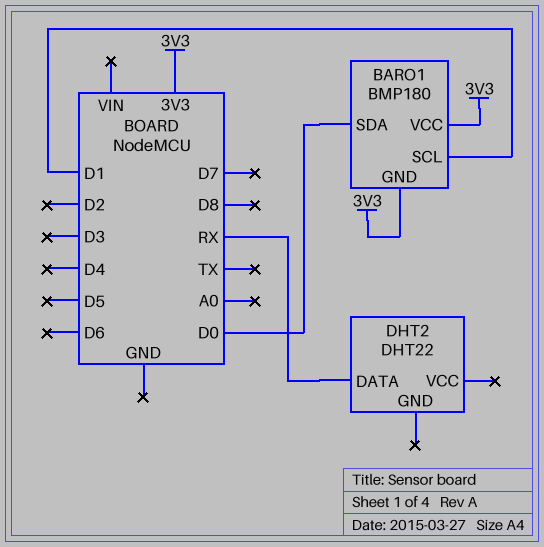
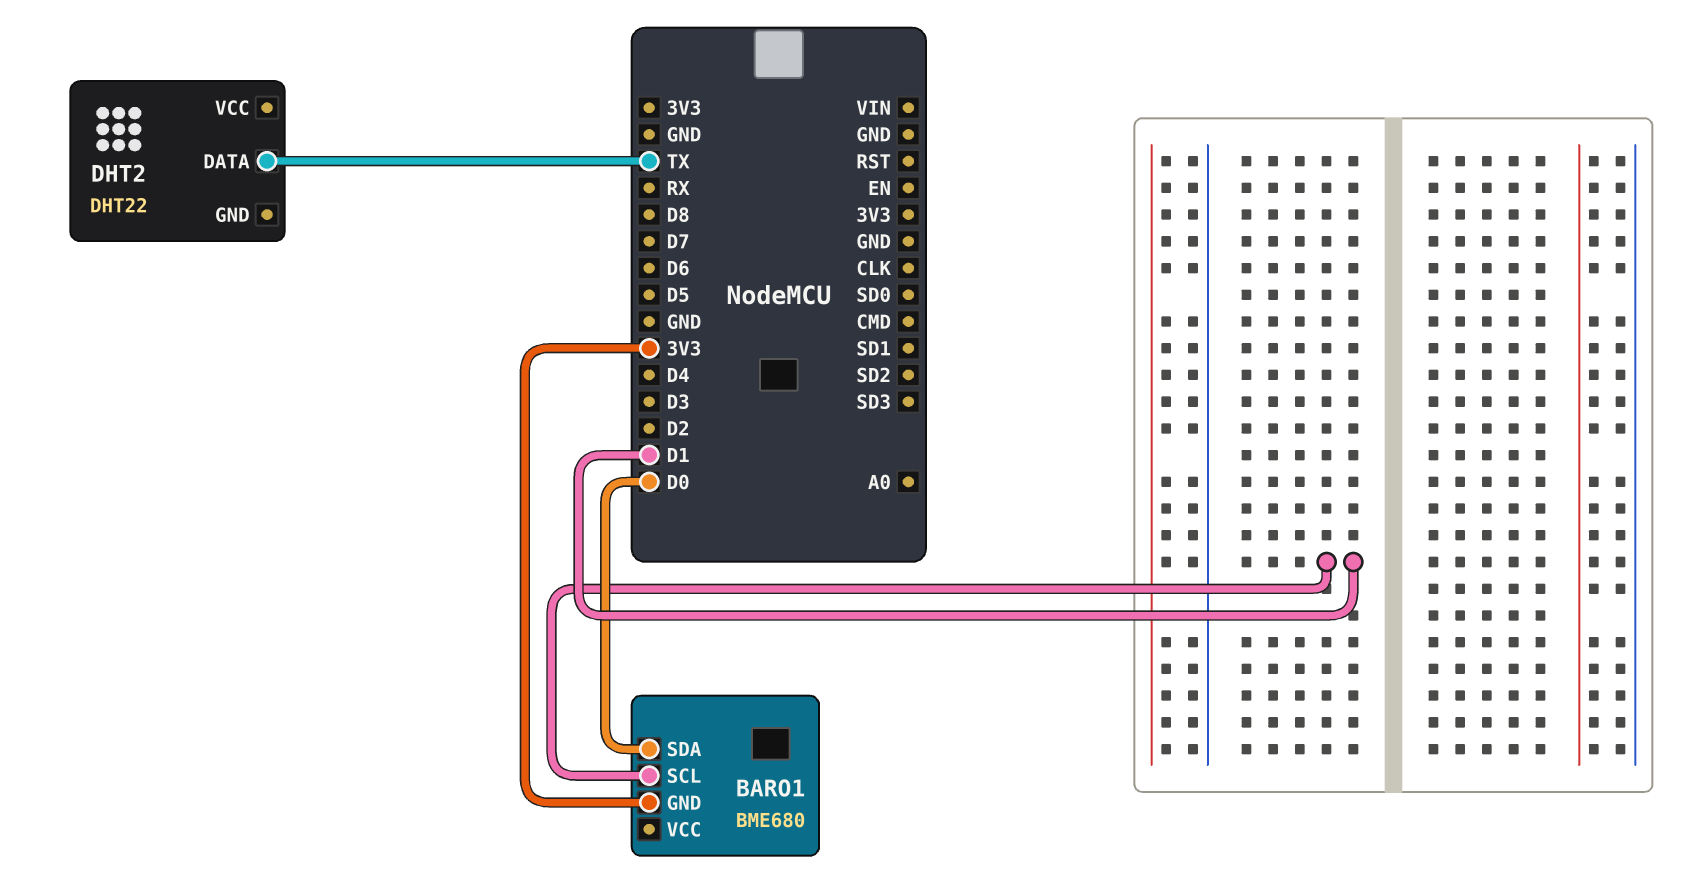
BARO1: BMP180 -> BME680
BARO1 pin VCC: 3V3 -> none
DHT2 pin DATA: RX -> TX

